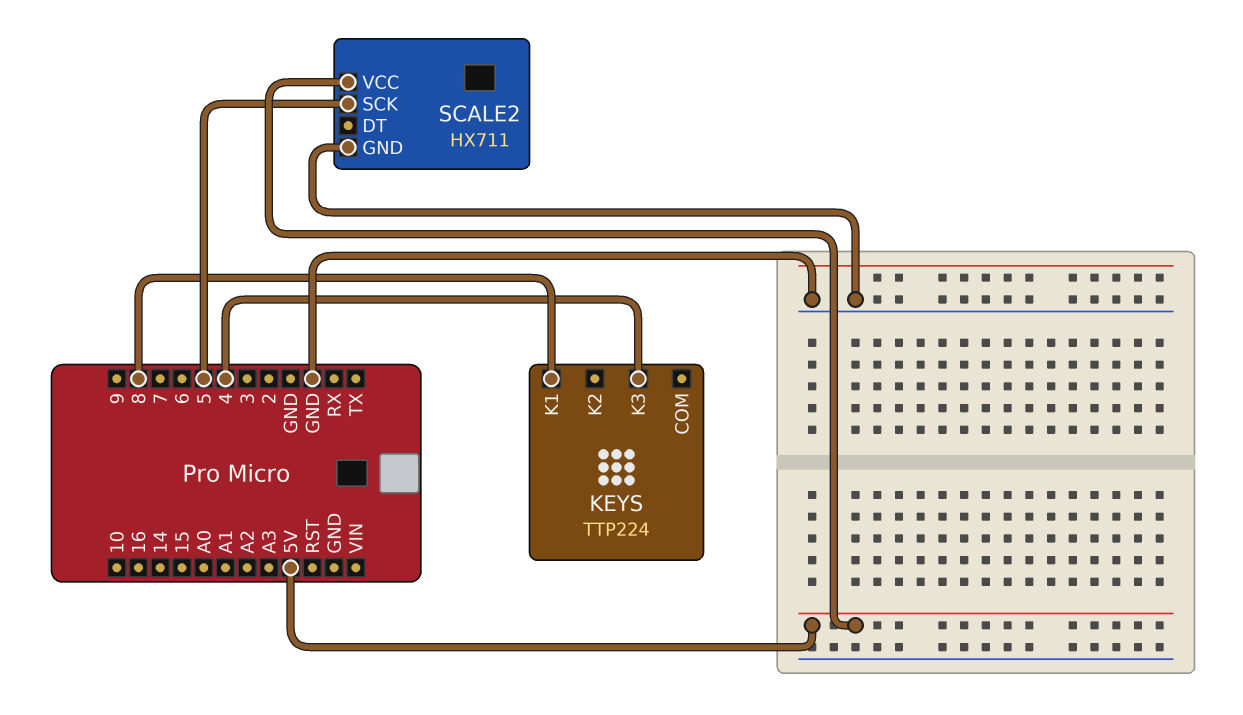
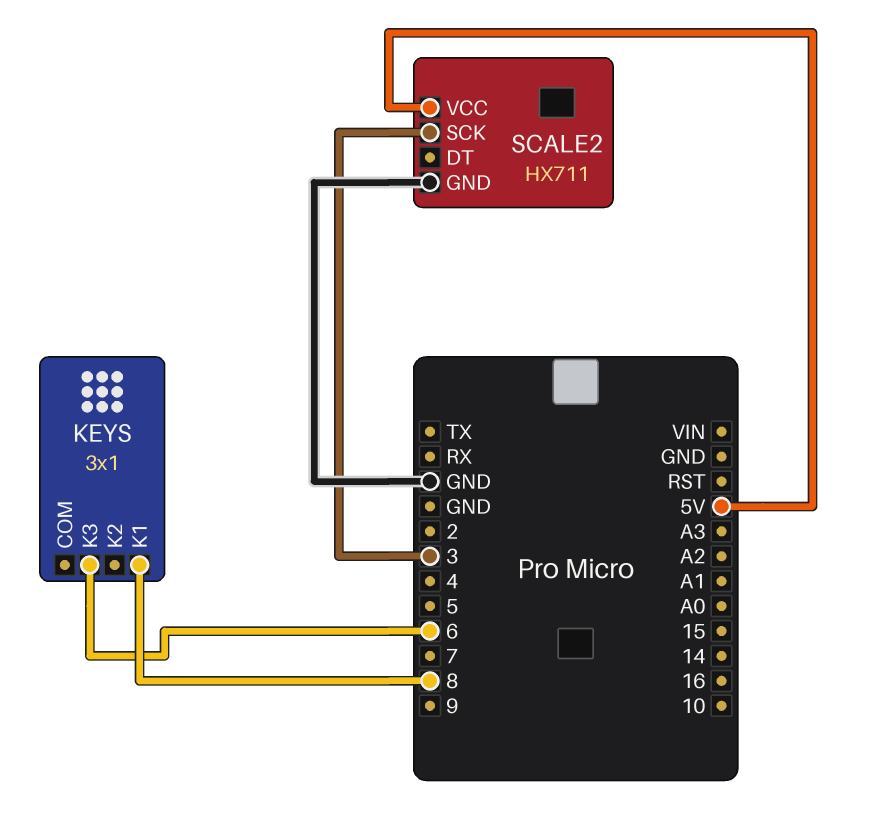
KEYS: TTP224 -> 3x1
KEYS pin K3: 4 -> 6
SCALE2 pin SCK: 5 -> 3

